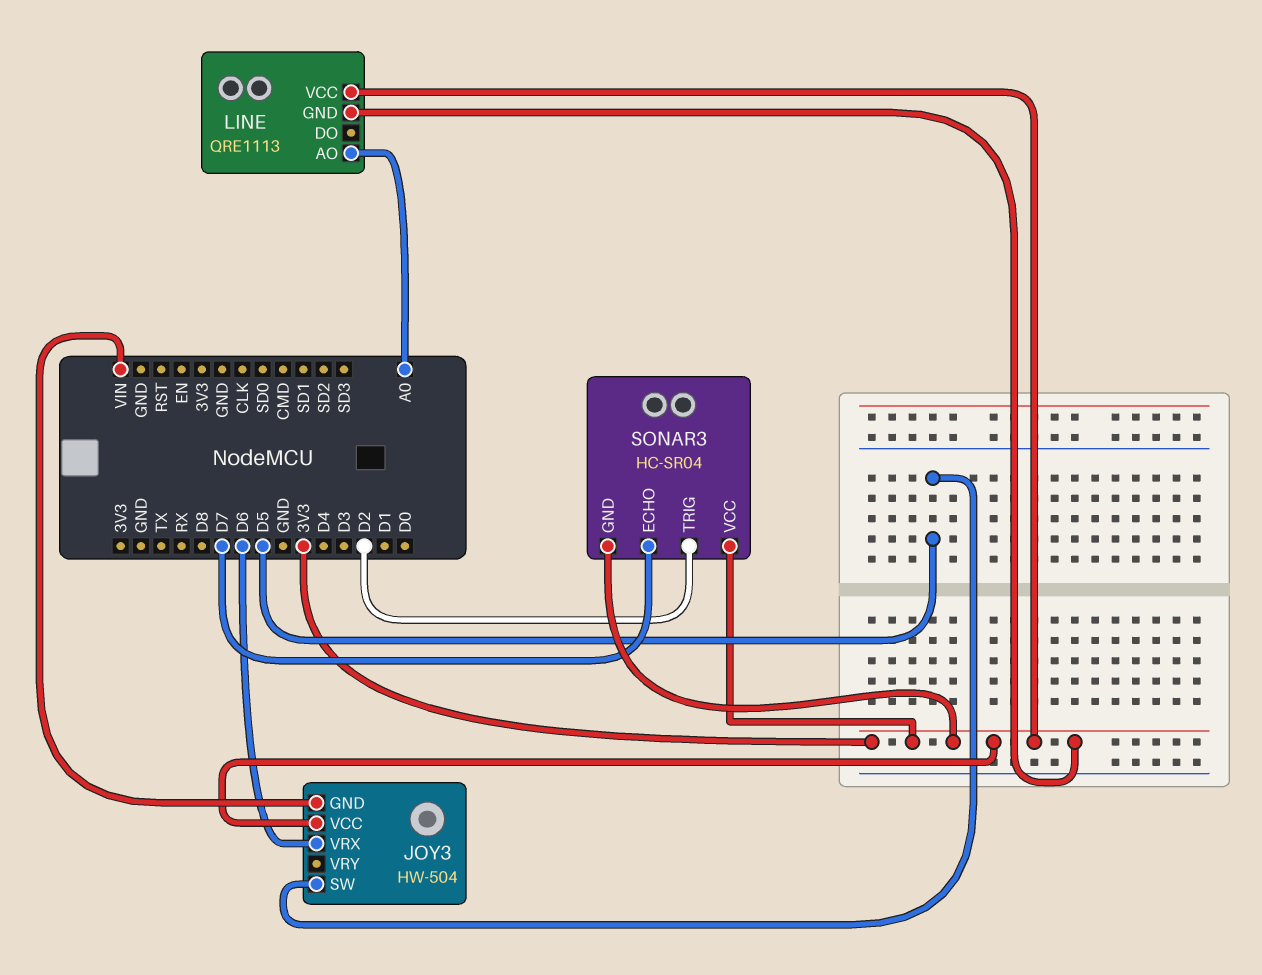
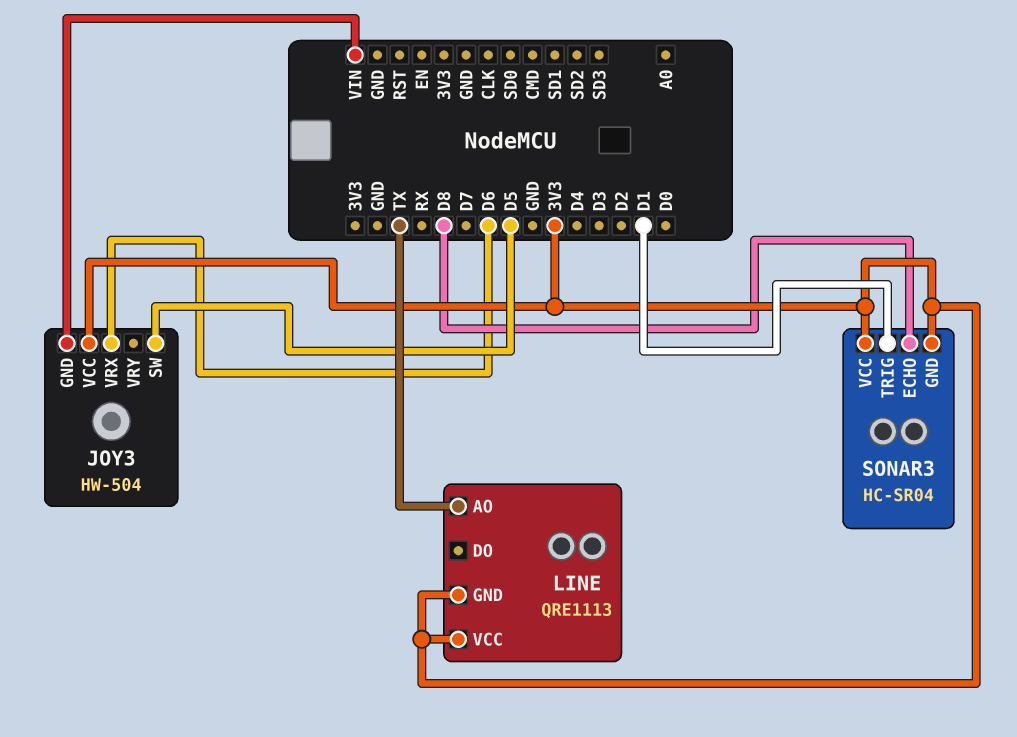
LINE pin AO: A0 -> TX
SONAR3 pin ECHO: D7 -> D8
SONAR3 pin TRIG: D2 -> D1

